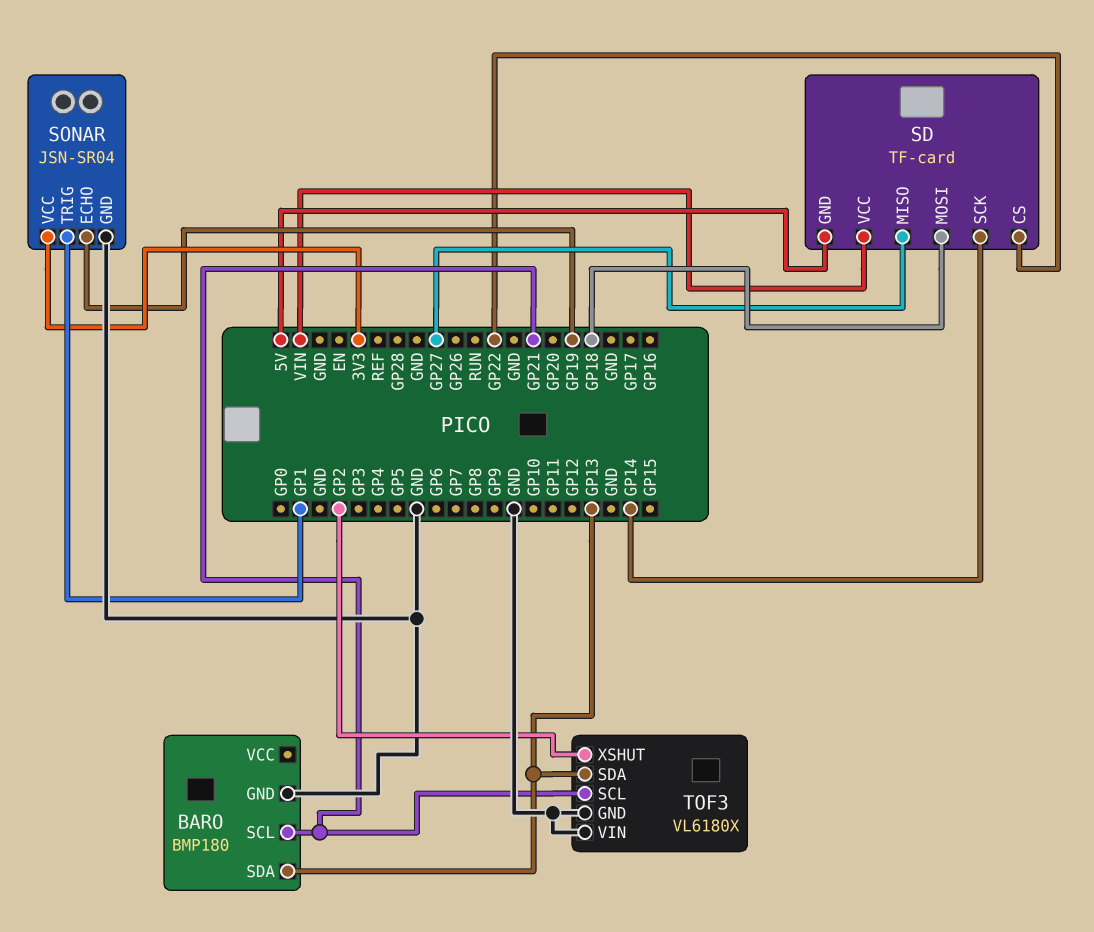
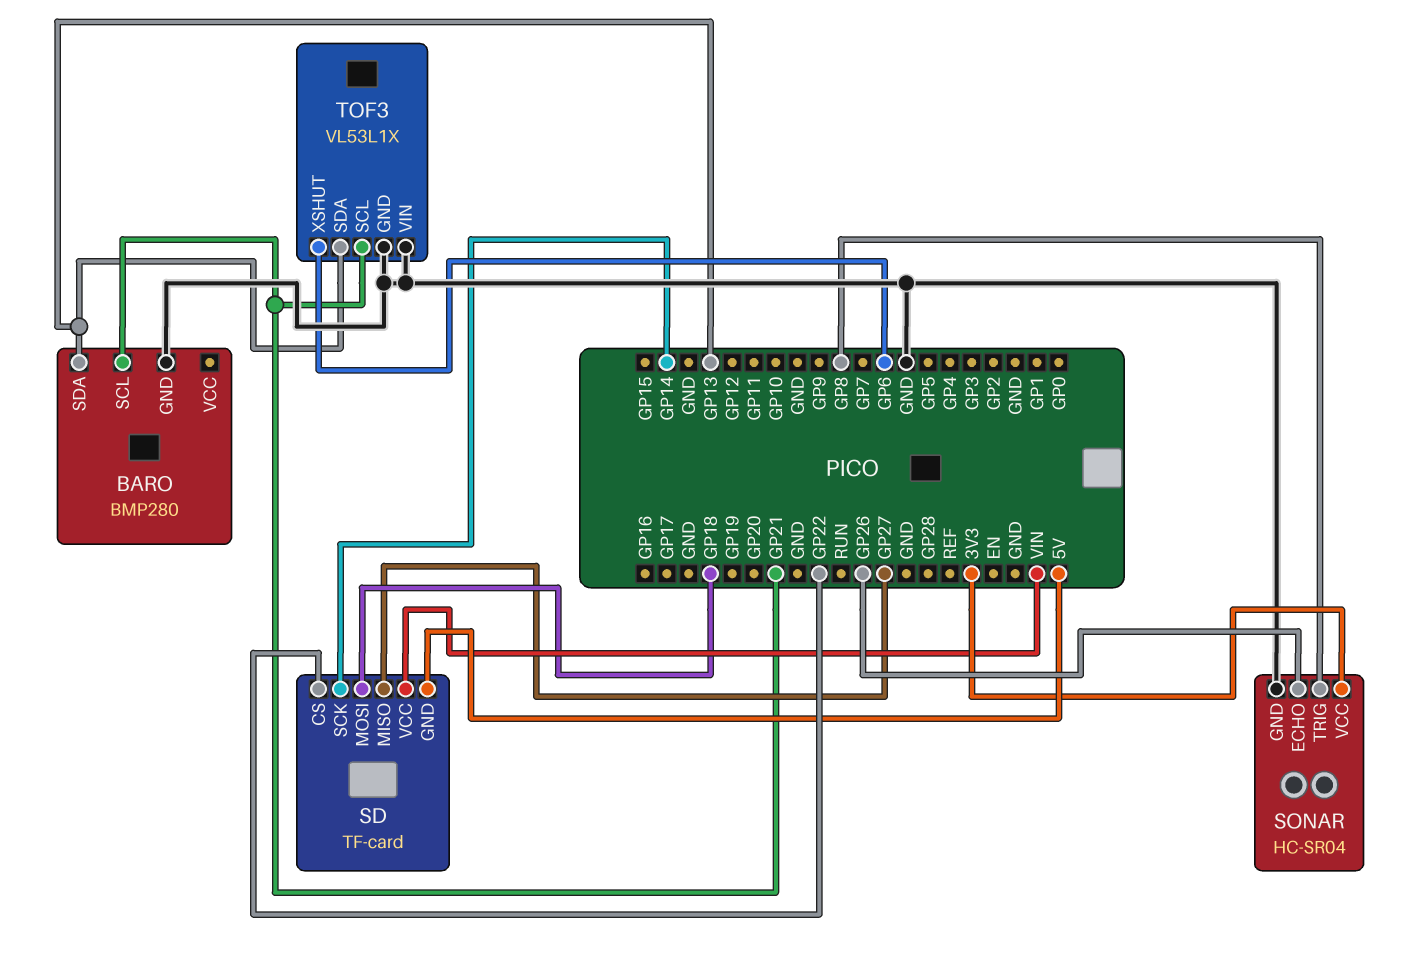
BARO: BMP180 -> BMP280
SONAR: JSN-SR04 -> HC-SR04
SONAR pin ECHO: GP19 -> GP26
SONAR pin TRIG: GP1 -> GP8
TOF3: VL6180X -> VL53L1X
TOF3 pin XSHUT: GP2 -> GP6

